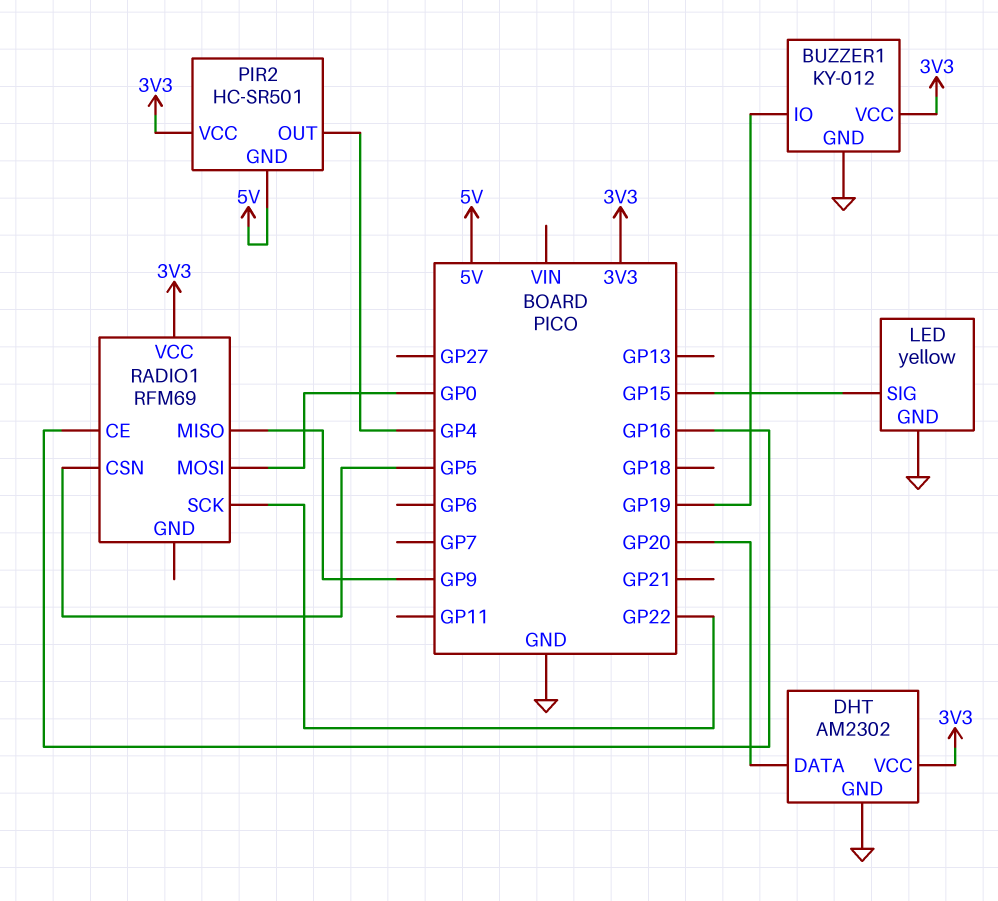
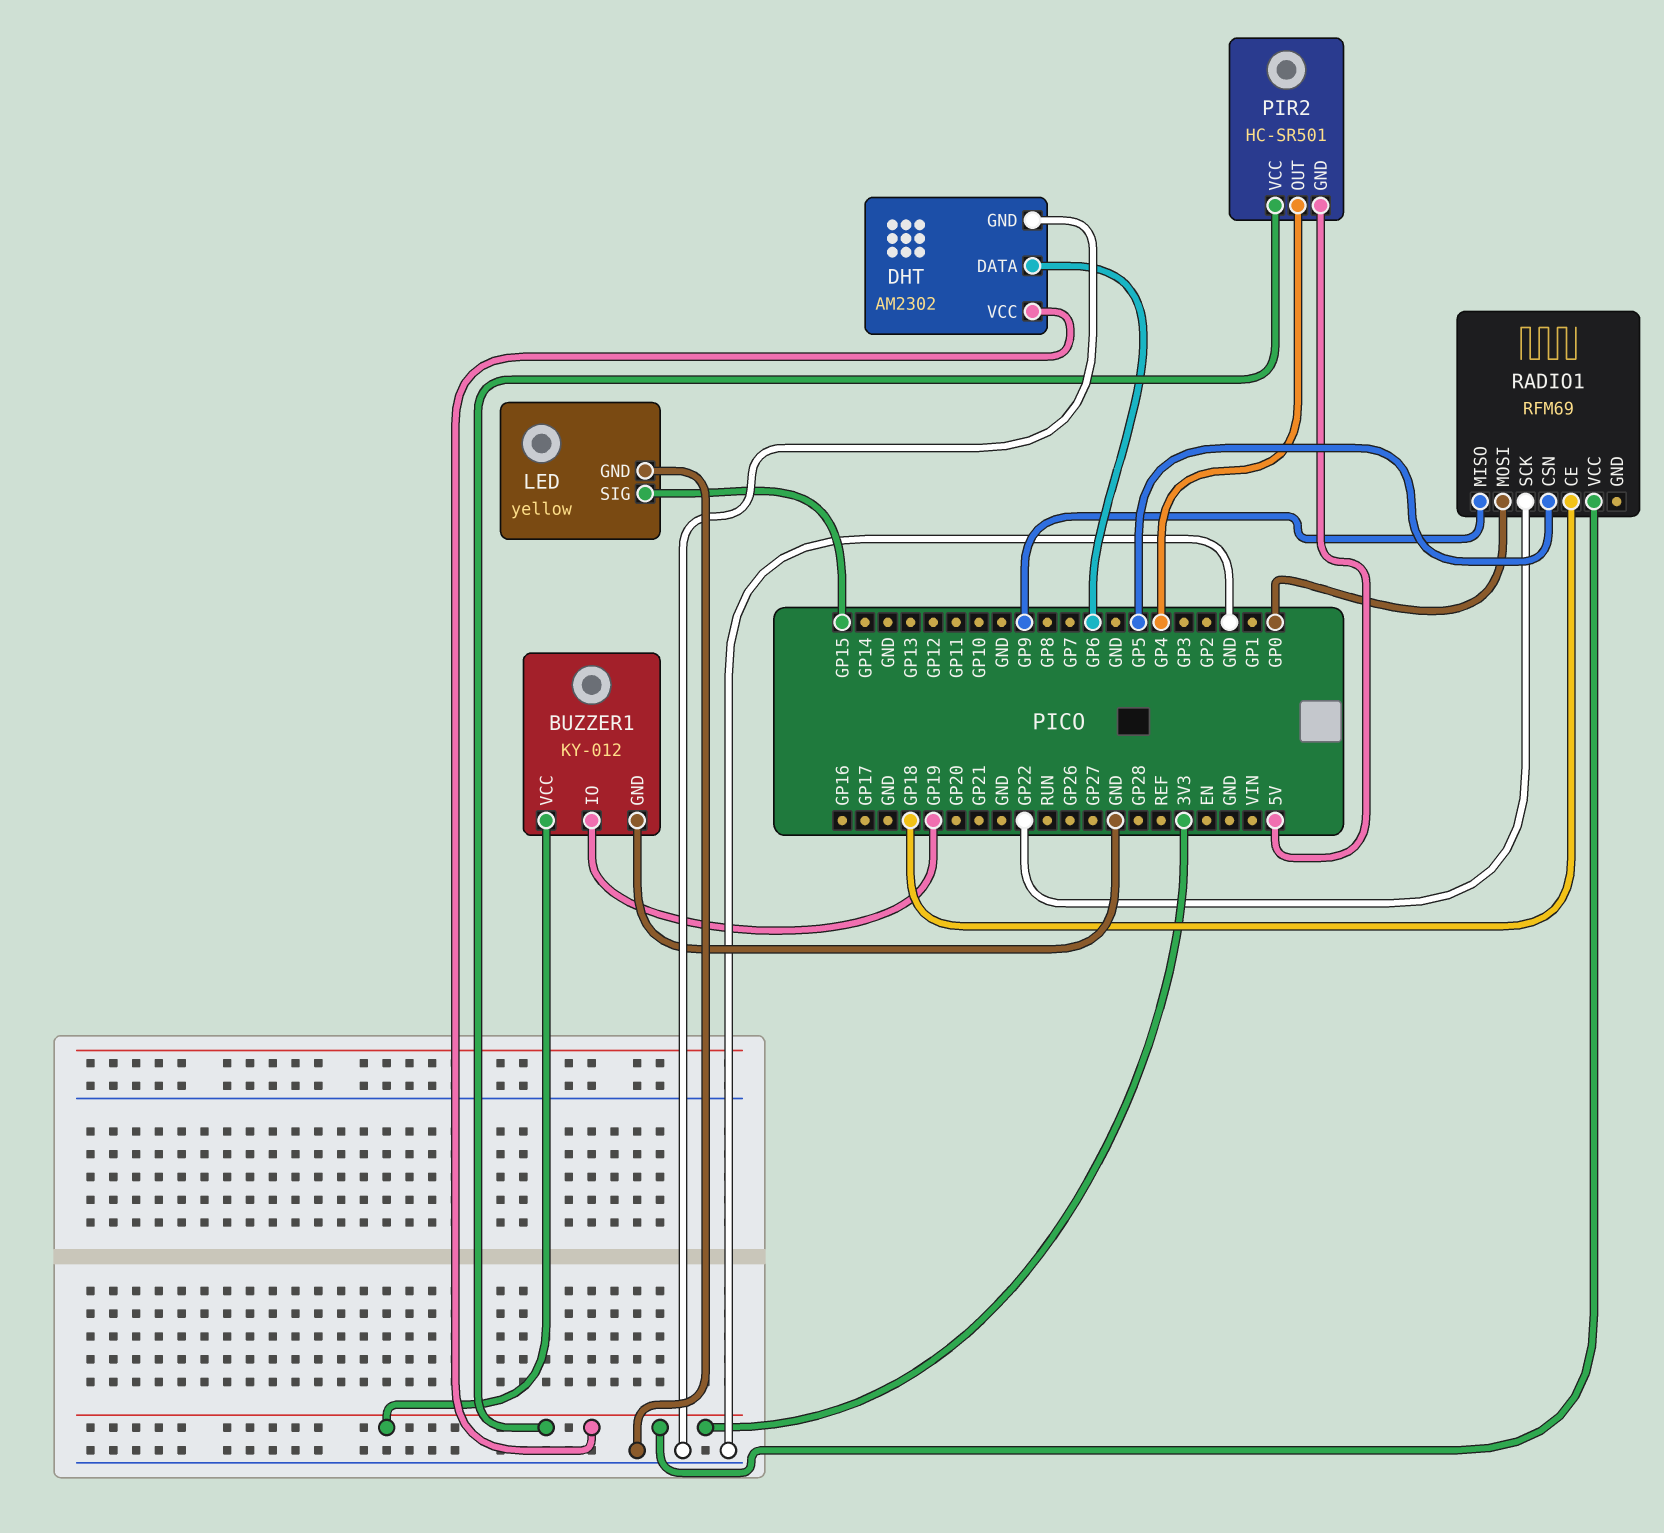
DHT pin DATA: GP20 -> GP6
RADIO1 pin CE: GP16 -> GP18

